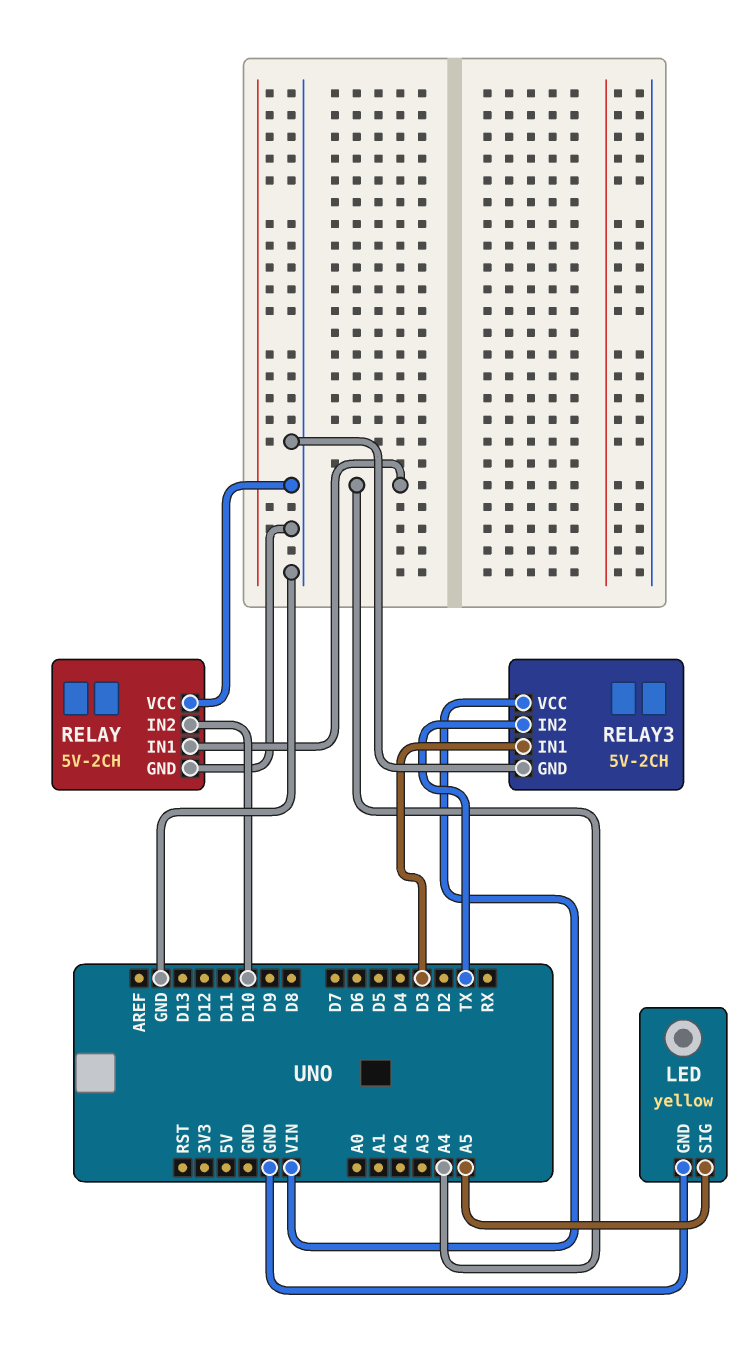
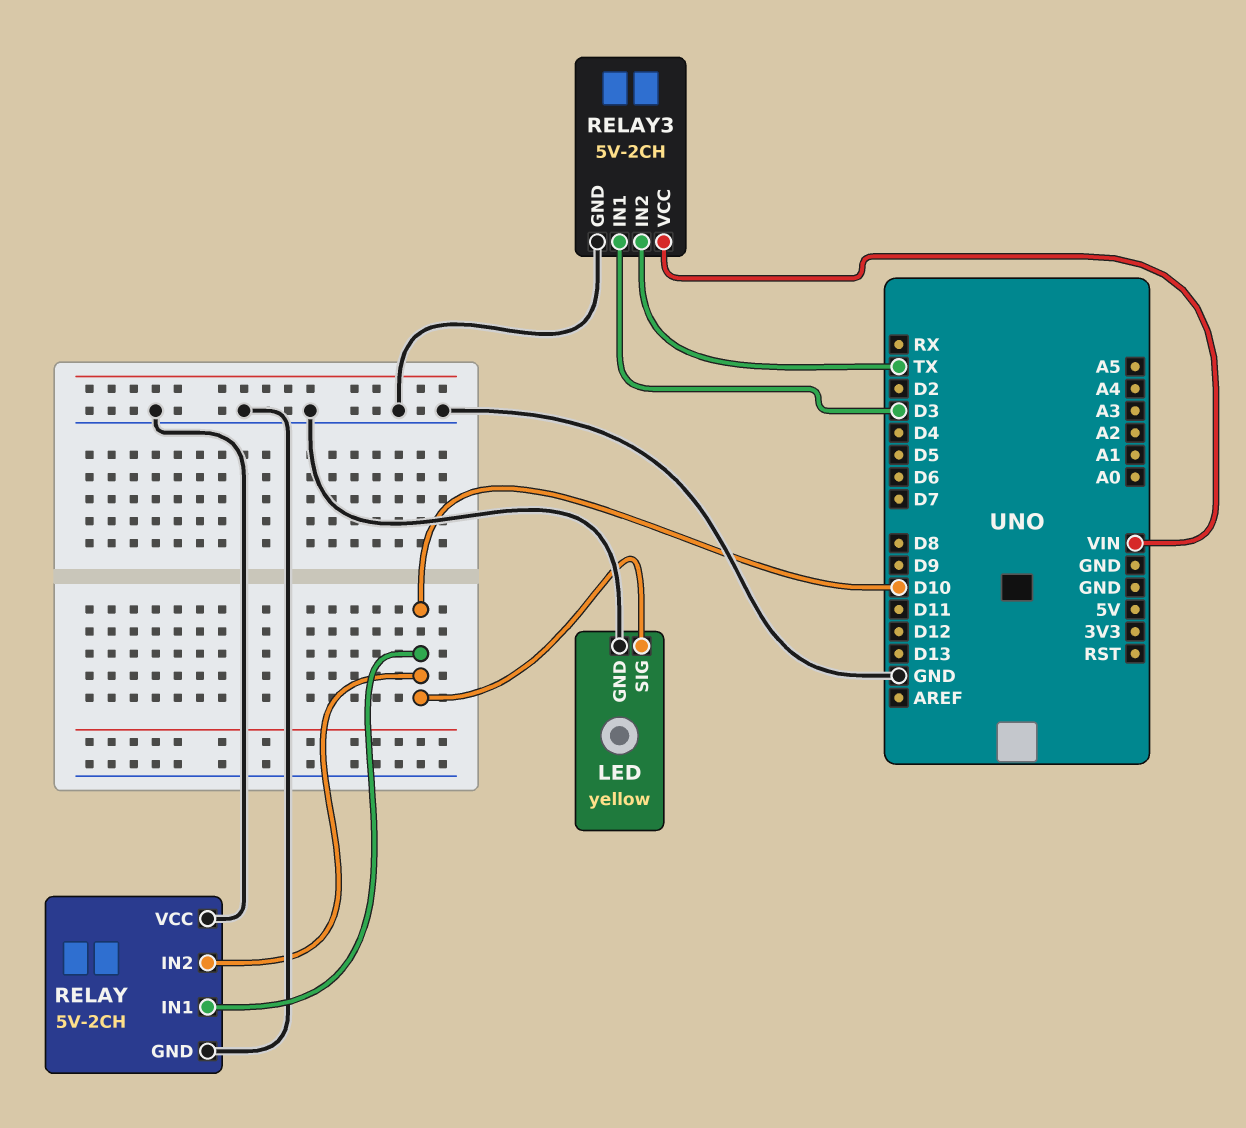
LED pin SIG: A5 -> D10
RELAY pin IN1: A4 -> D10

